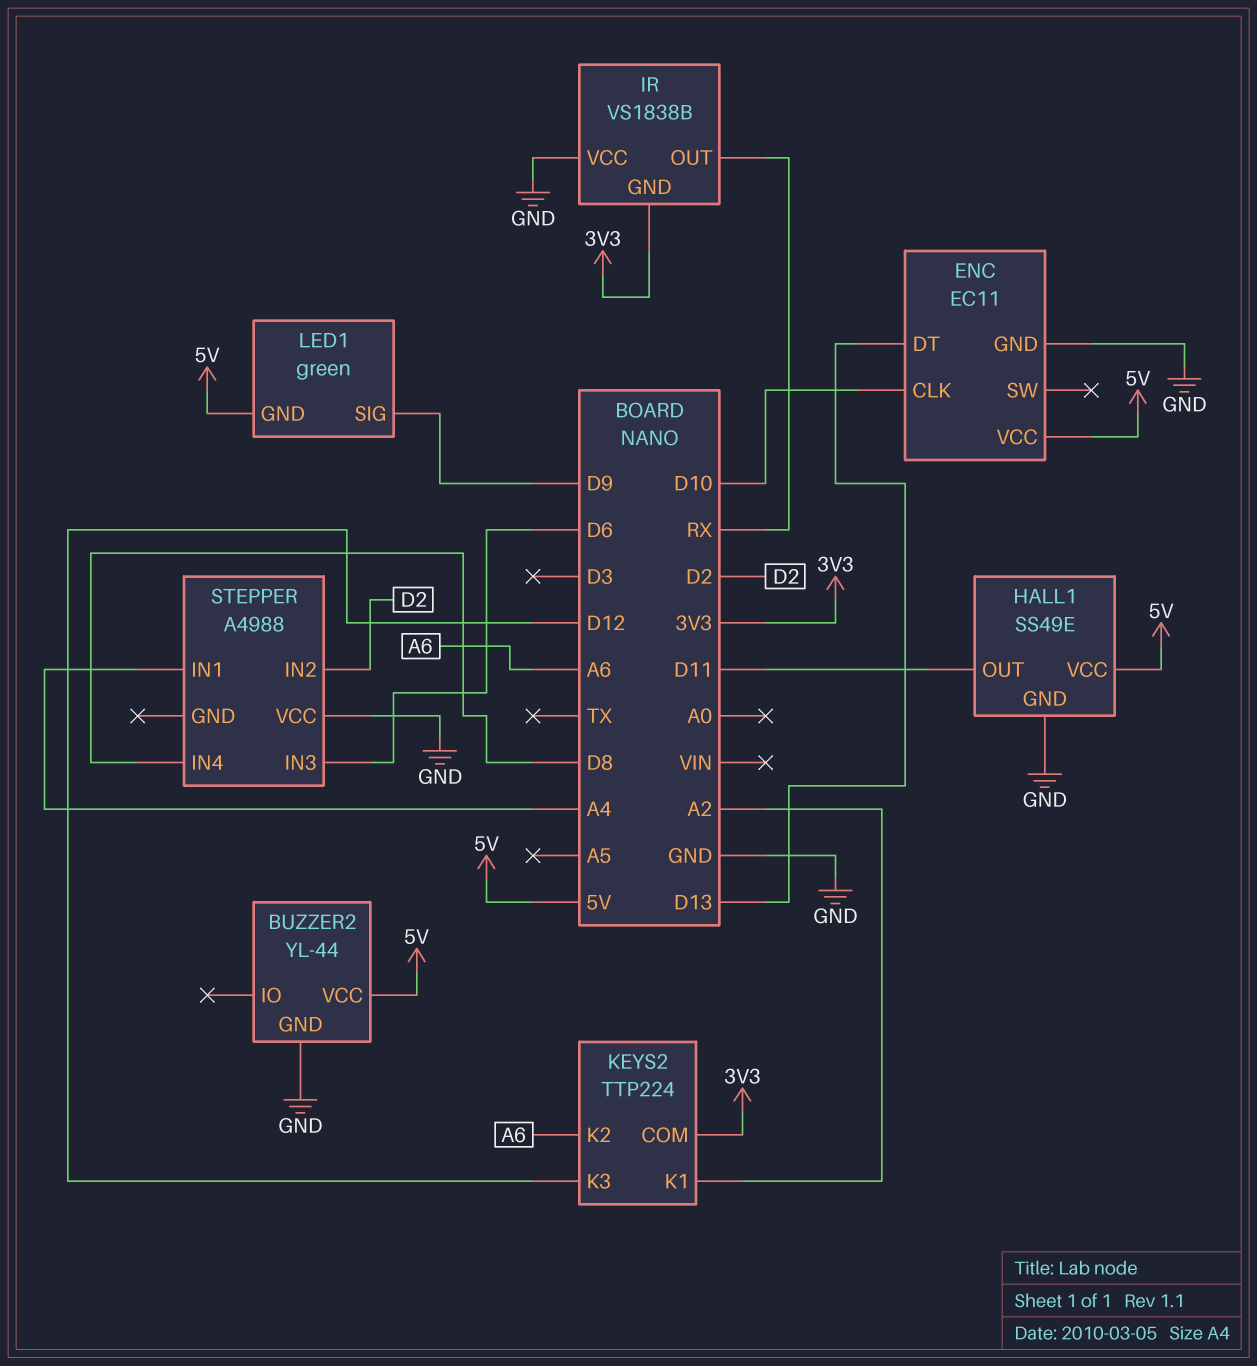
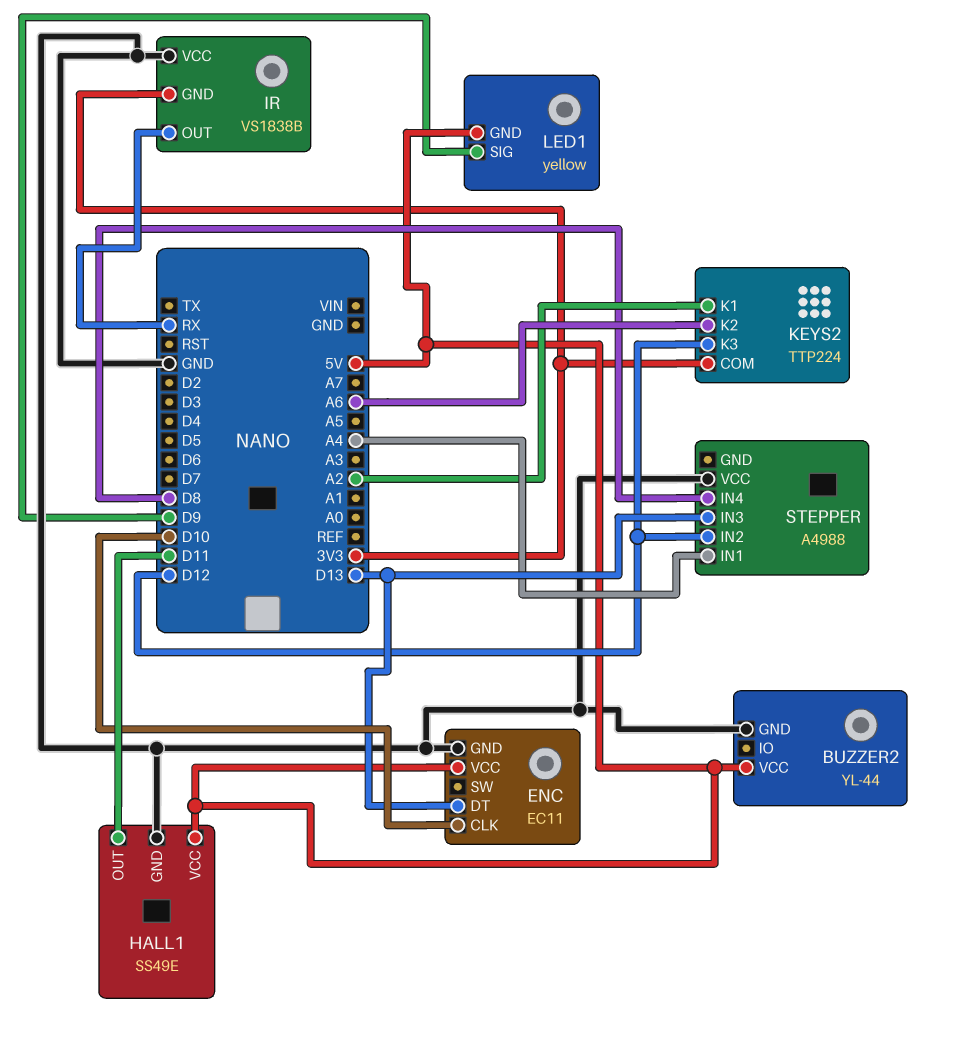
LED1: green -> yellow
STEPPER pin IN2: D2 -> D12
STEPPER pin IN3: D6 -> D13

